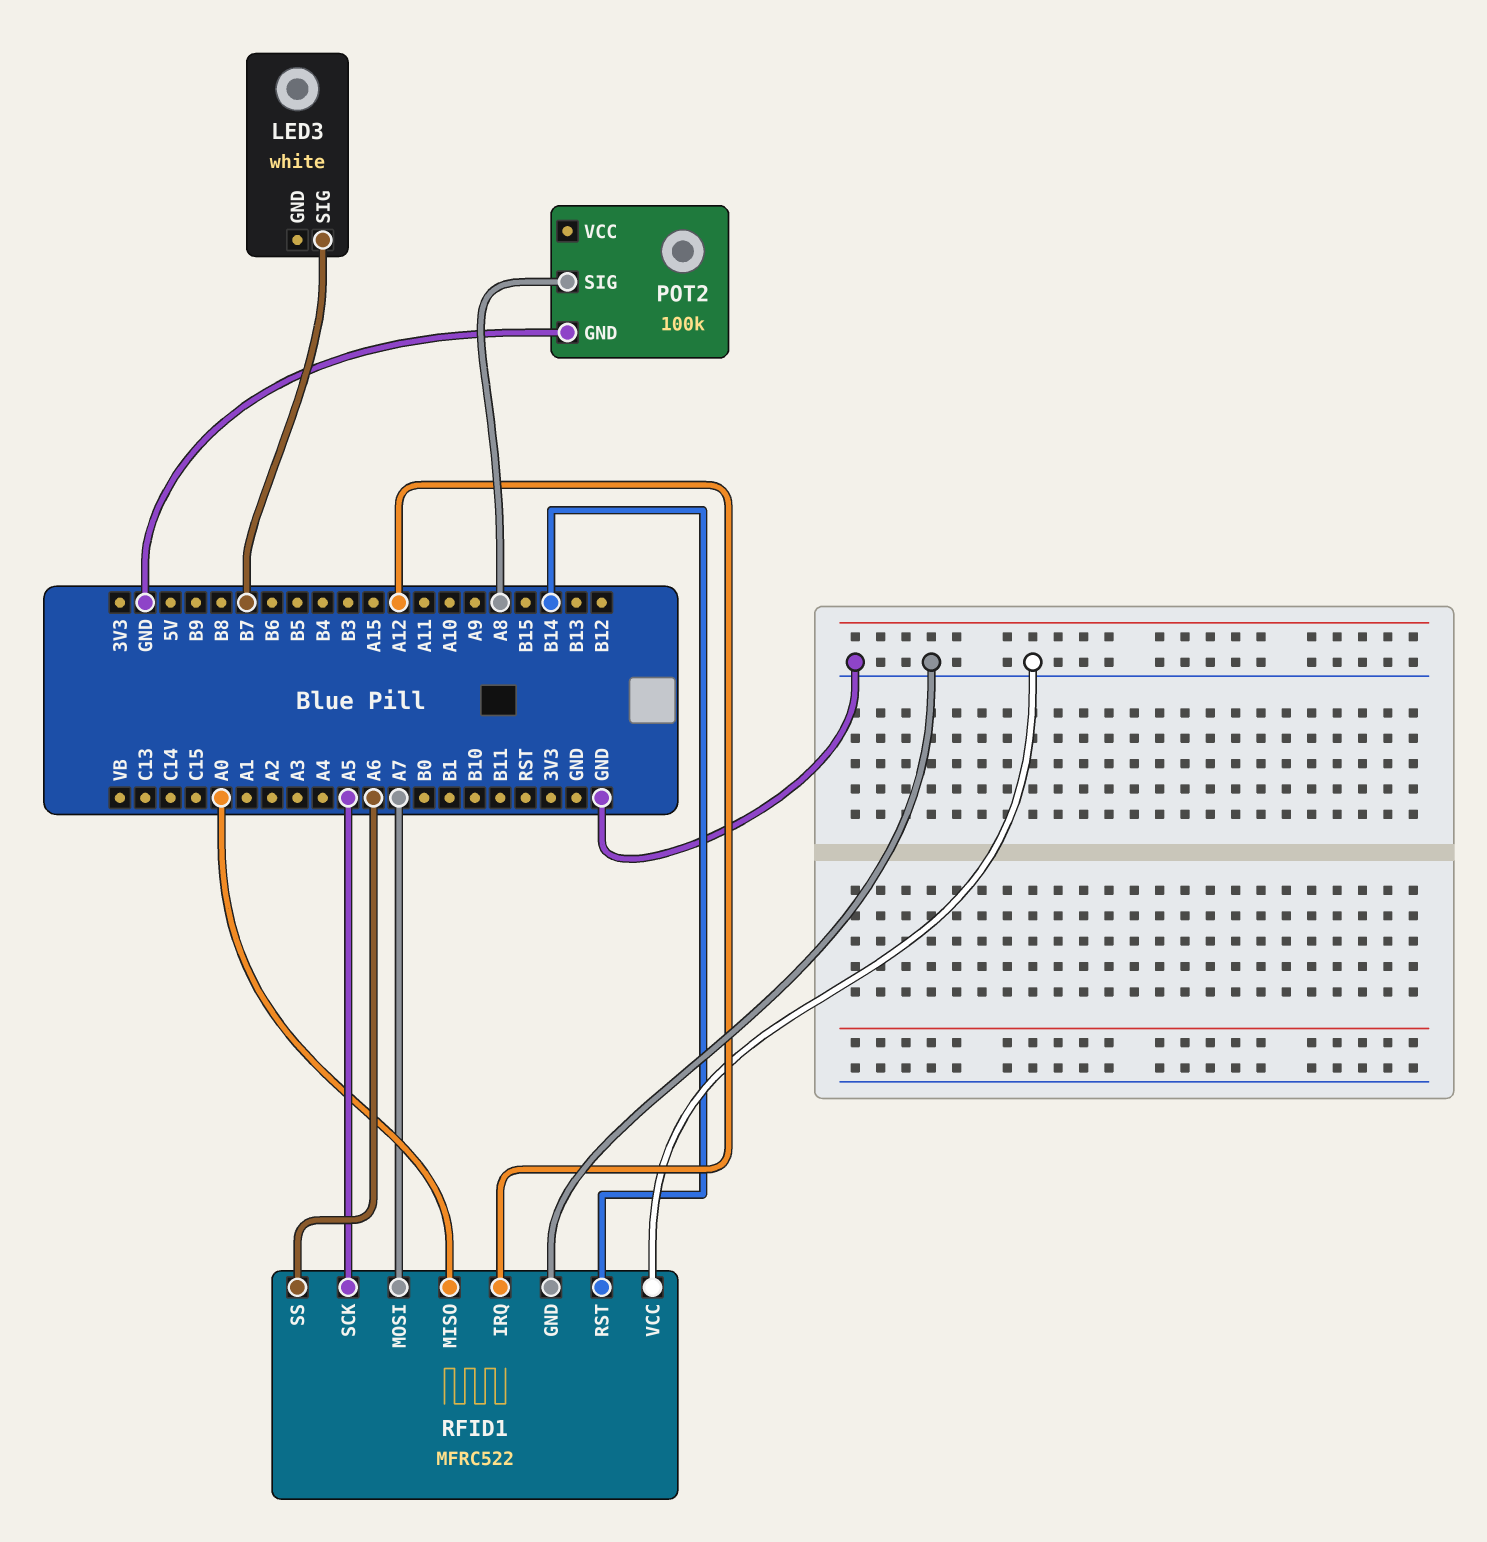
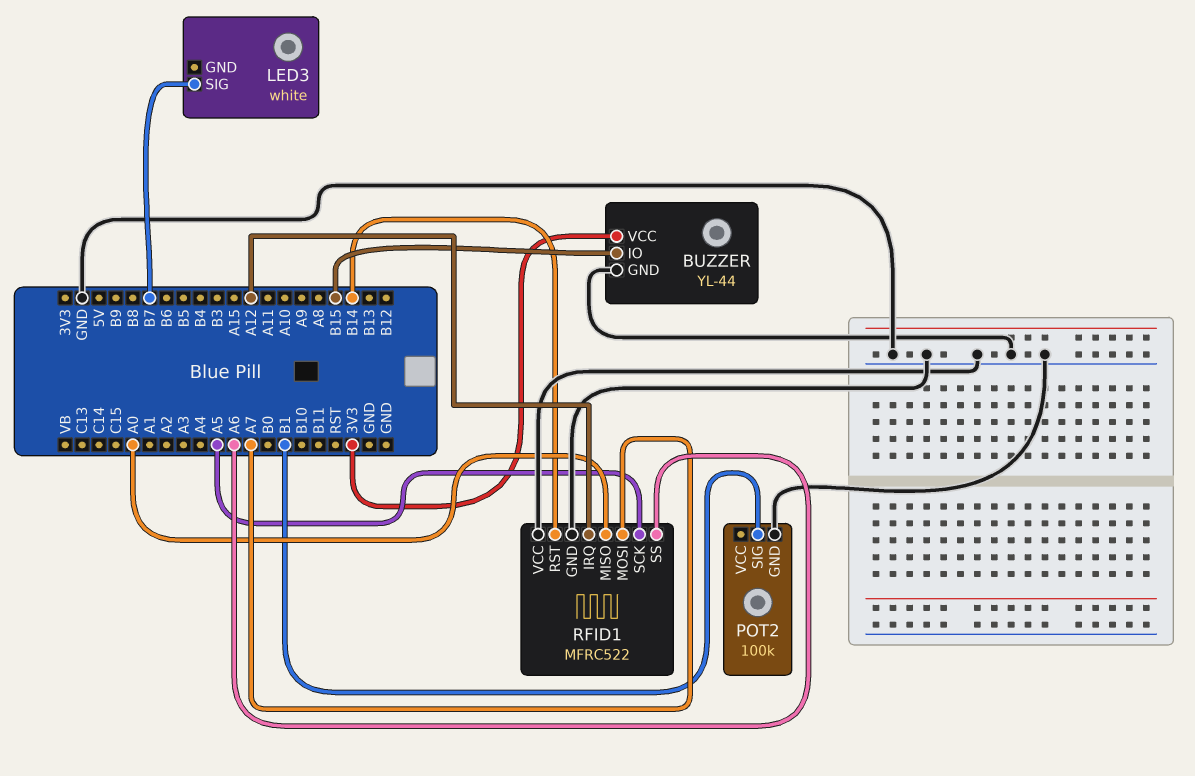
BUZZER: none -> YL-44
BUZZER pin GND: none -> GND
BUZZER pin IO: none -> B15
BUZZER pin VCC: none -> 3V3
POT2 pin SIG: A8 -> B1

